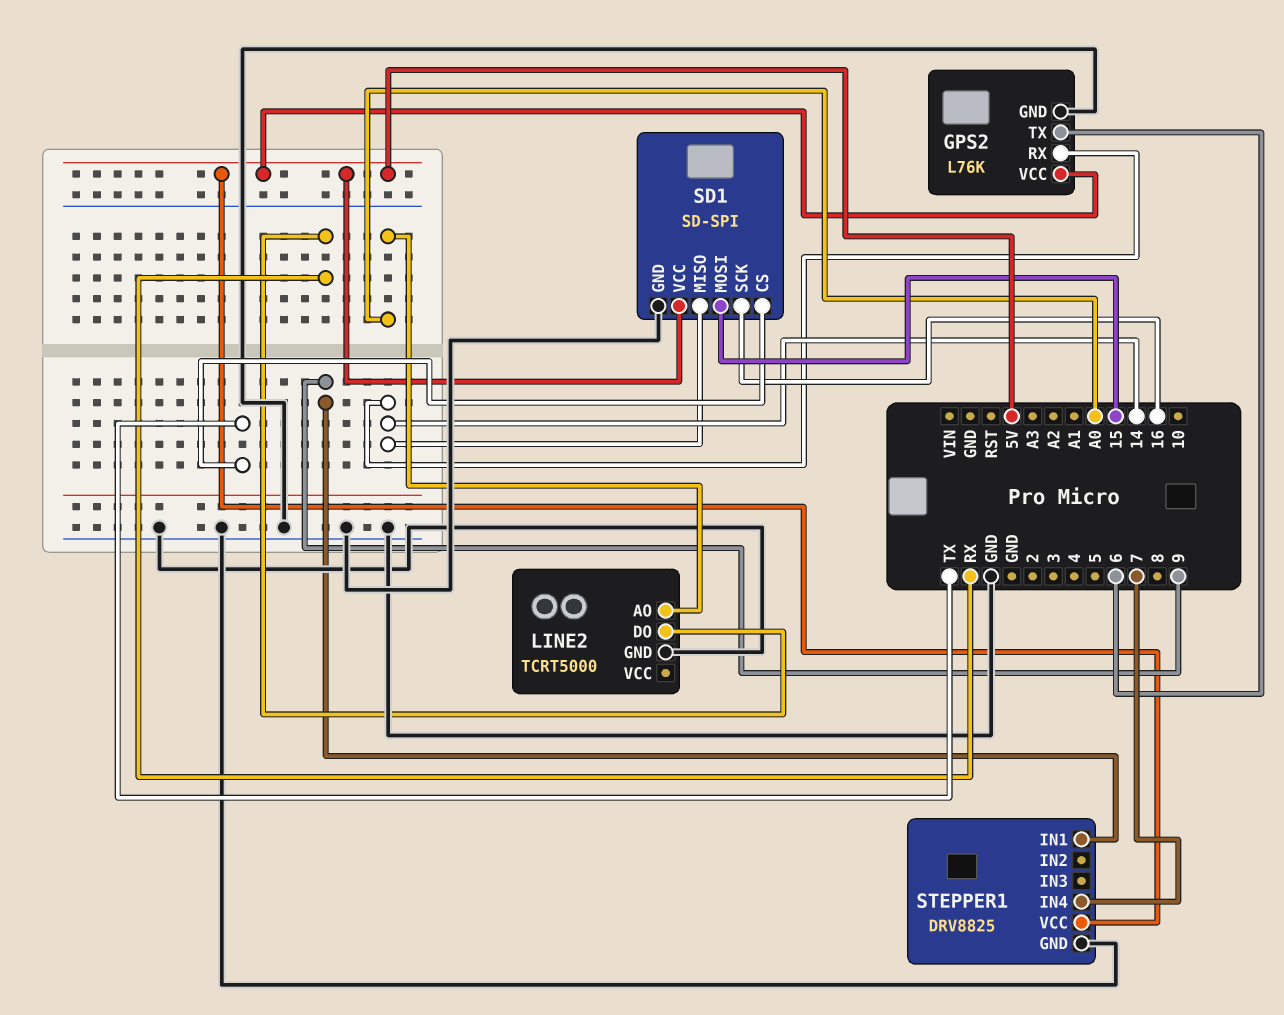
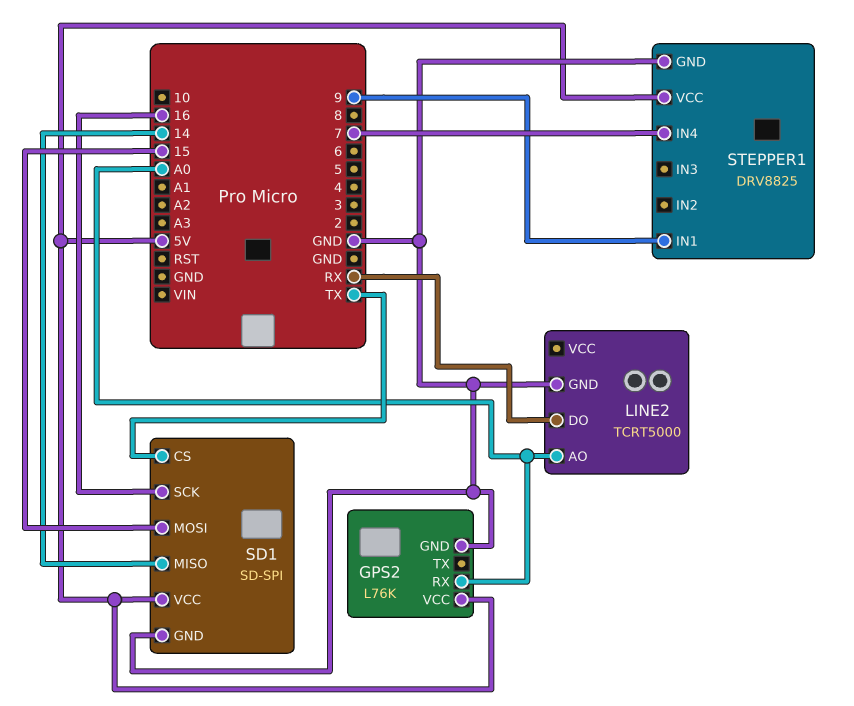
GPS2 pin RX: 14 -> A0
GPS2 pin TX: 6 -> none

